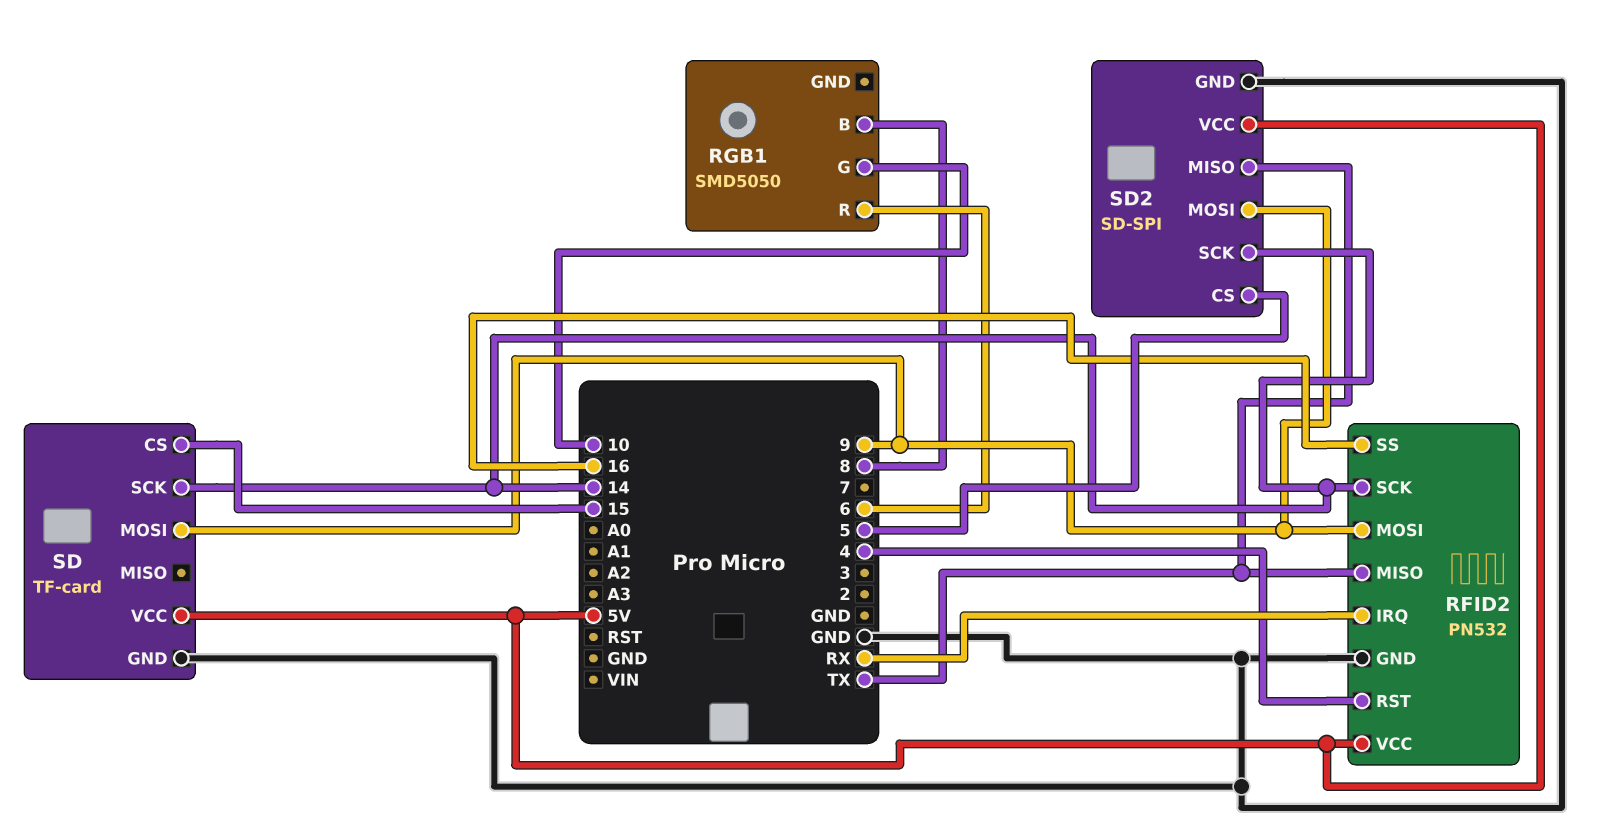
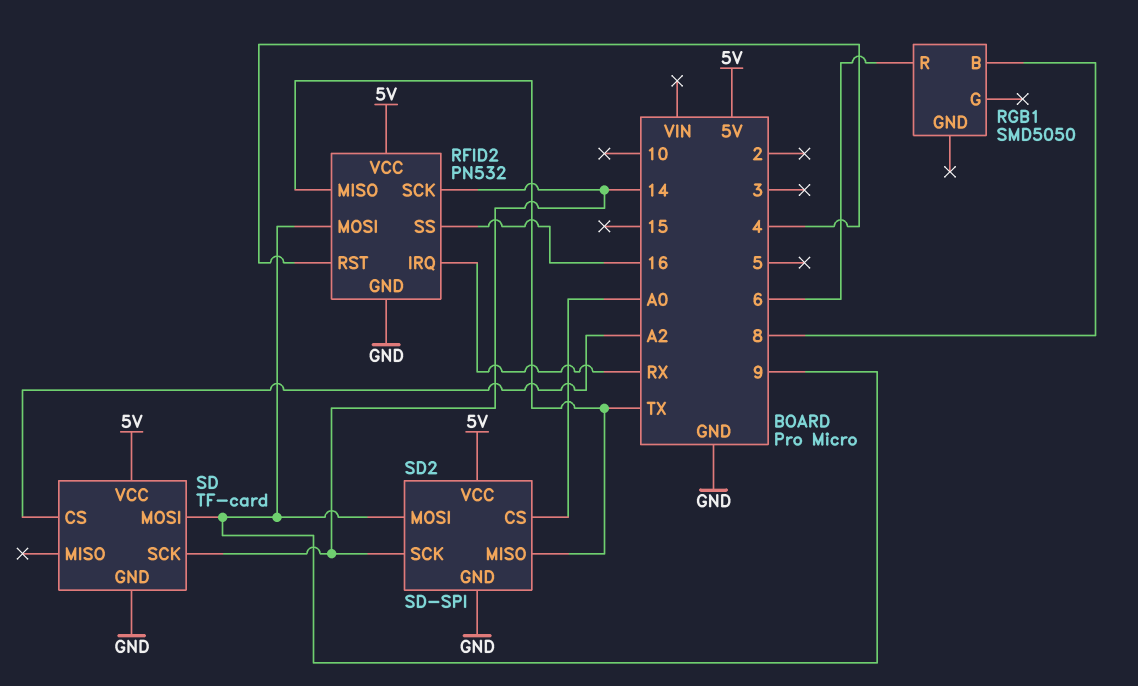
RGB1 pin G: 10 -> none
SD pin CS: 15 -> A2
SD2 pin CS: 5 -> A0

